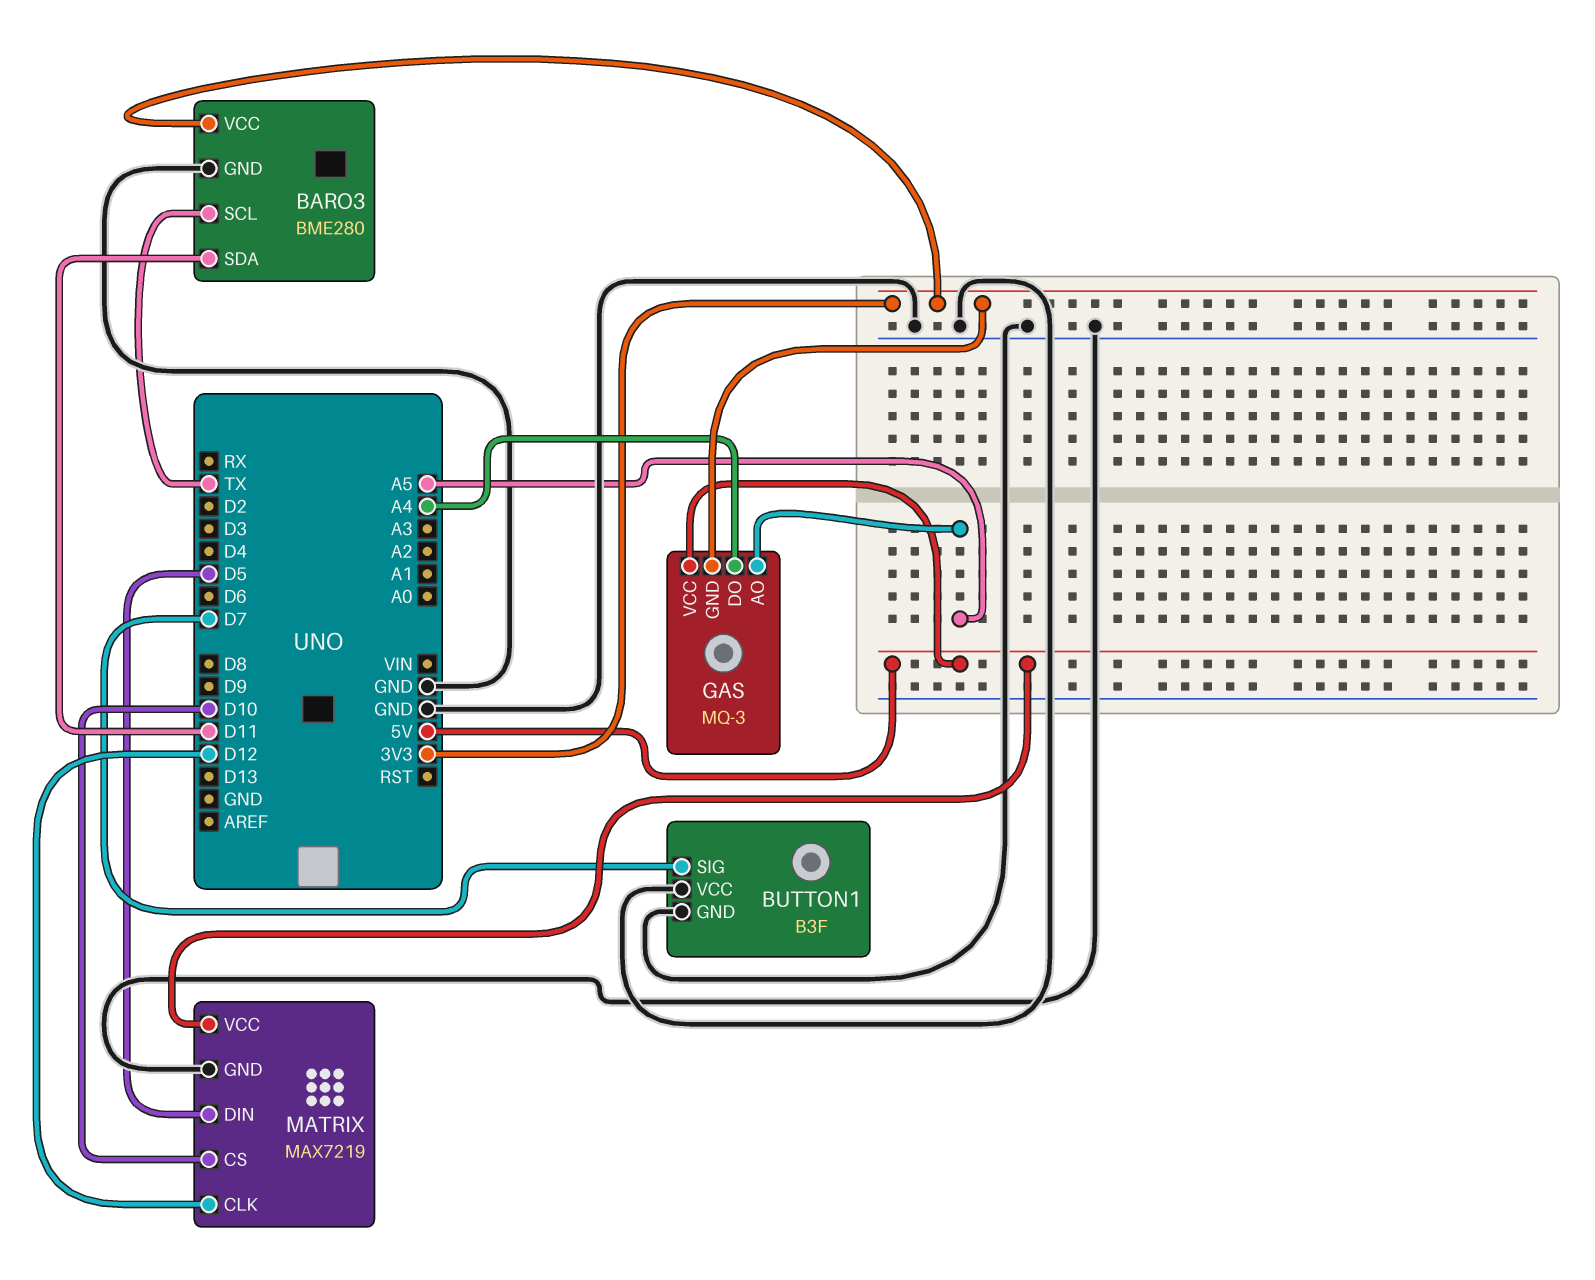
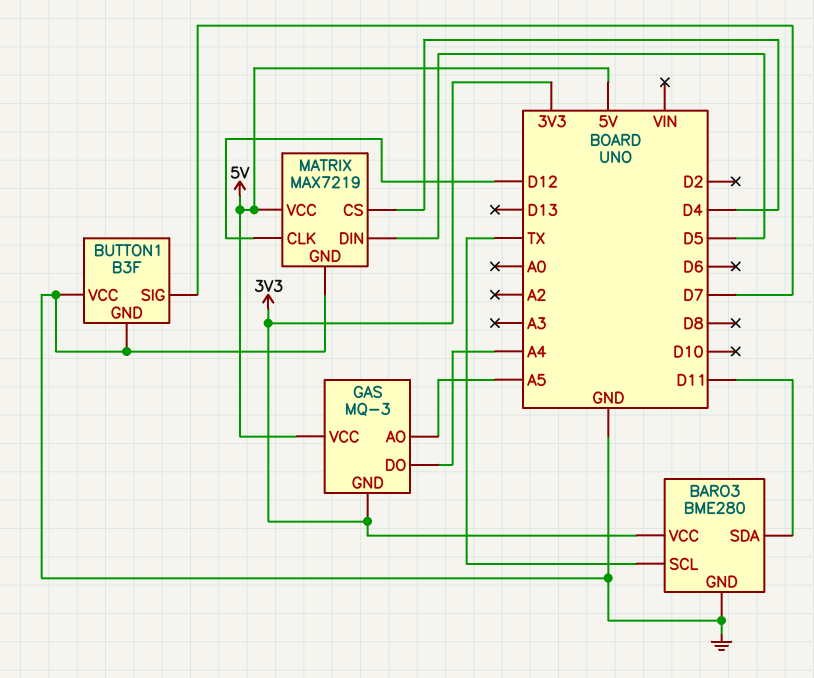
MATRIX pin CS: D10 -> D4

